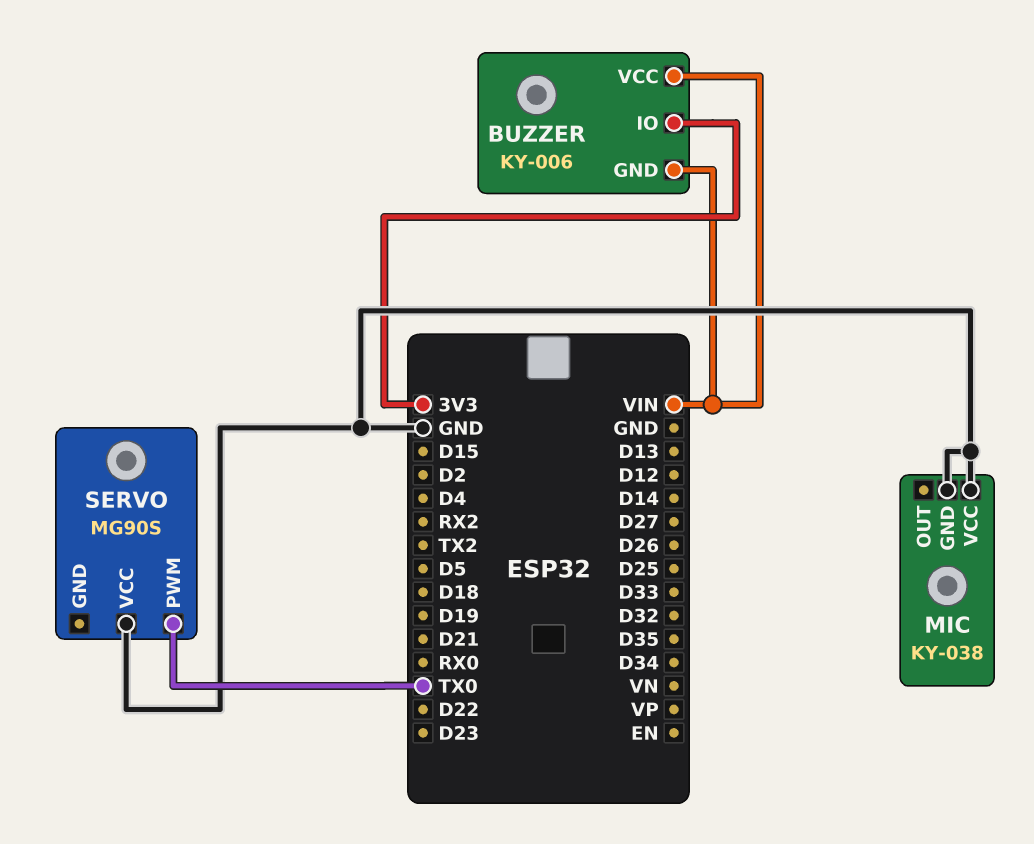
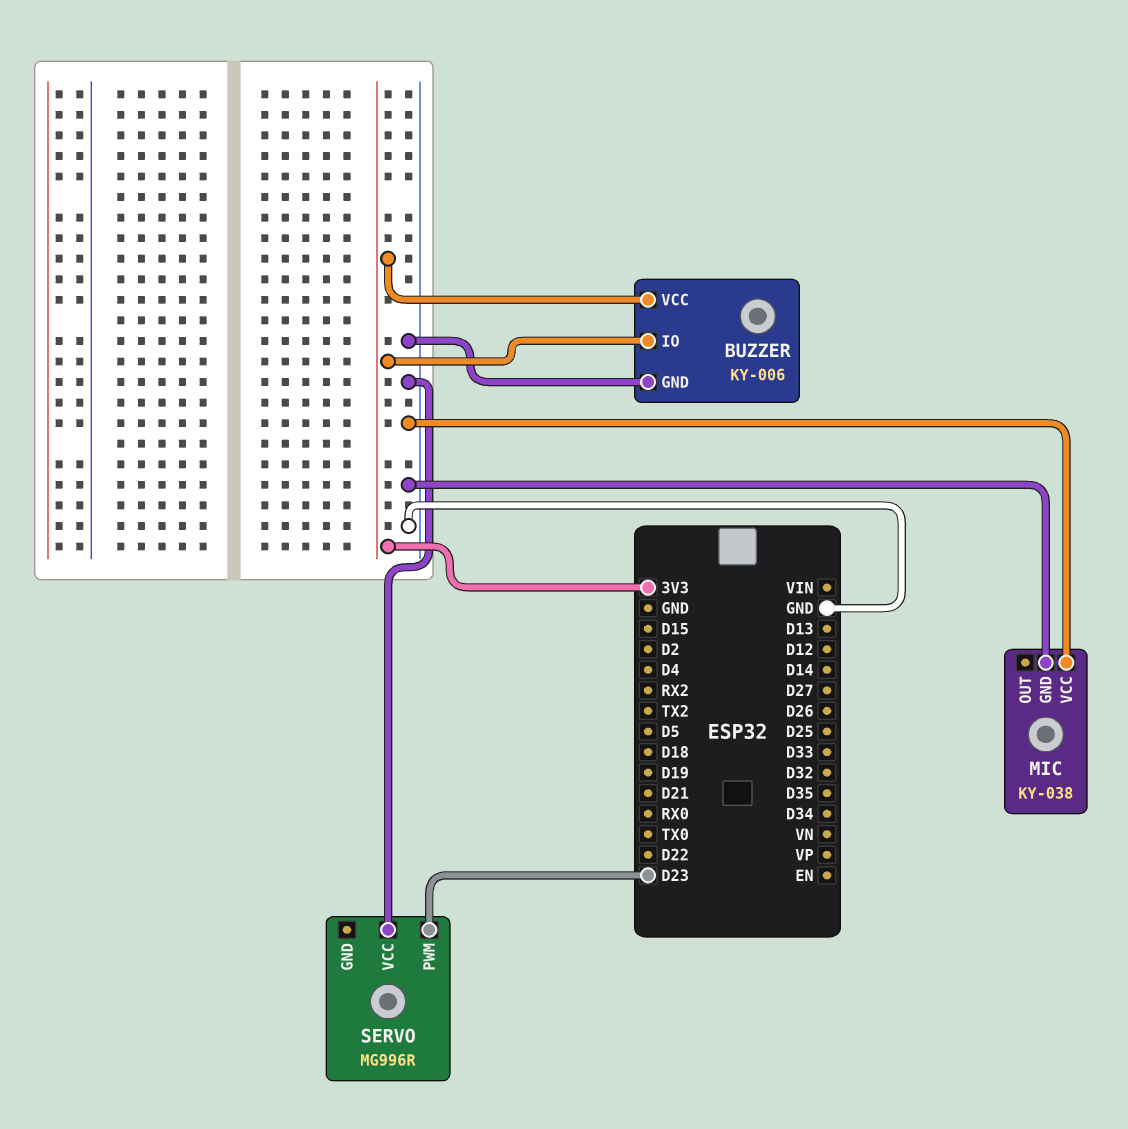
BUZZER pin GND: VIN -> GND
BUZZER pin VCC: VIN -> 3V3
SERVO: MG90S -> MG996R
SERVO pin PWM: TX0 -> D23

